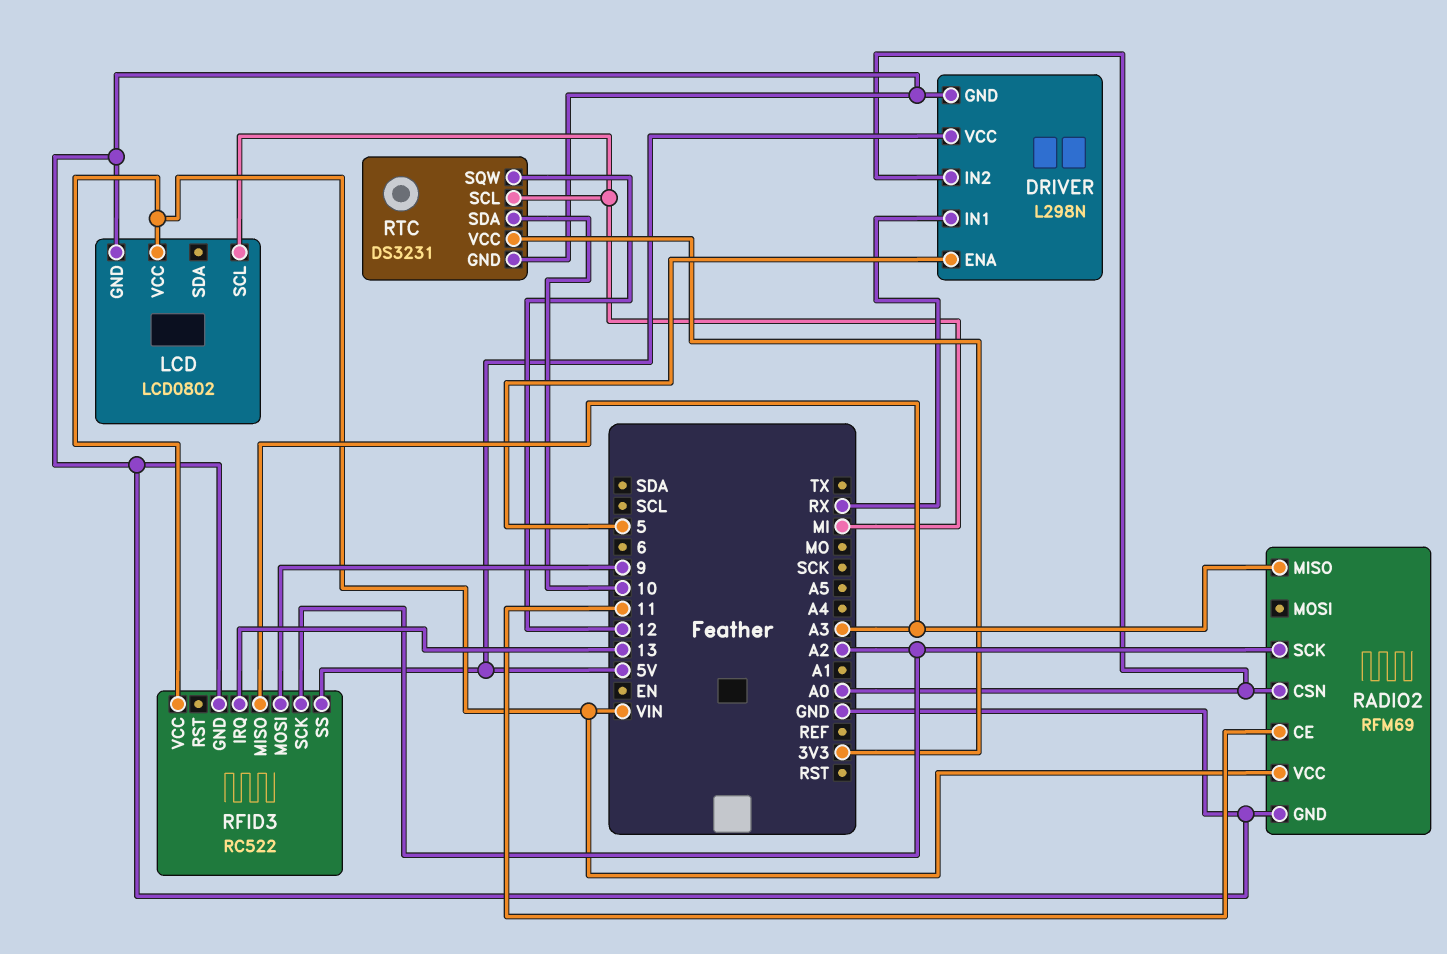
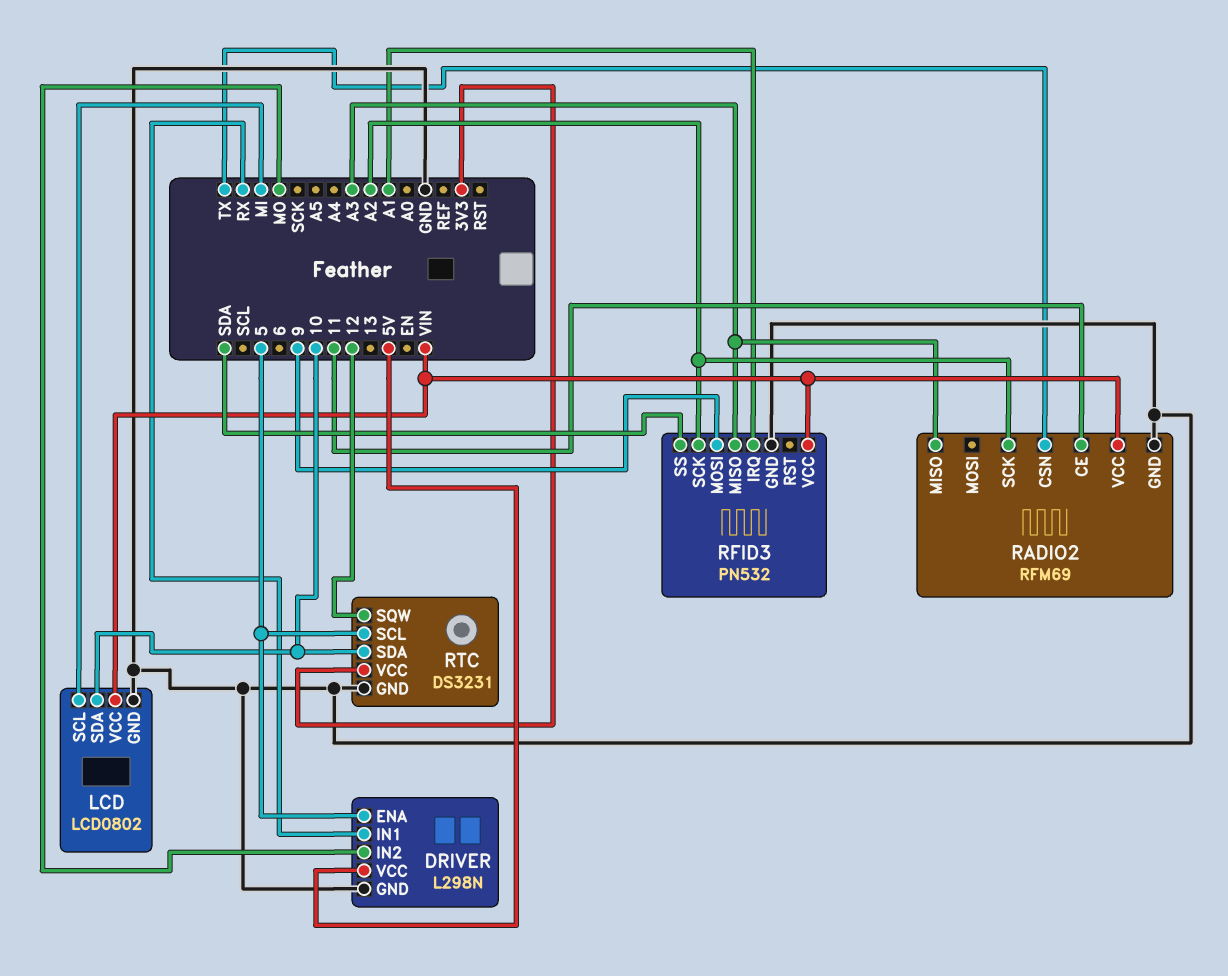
DRIVER pin IN2: A0 -> MO
LCD pin SDA: none -> 10
RADIO2 pin CSN: A0 -> TX
RFID3: RC522 -> PN532
RFID3 pin IRQ: 13 -> A1
RFID3 pin SS: 5V -> SDA
RTC pin SCL: MI -> 5

